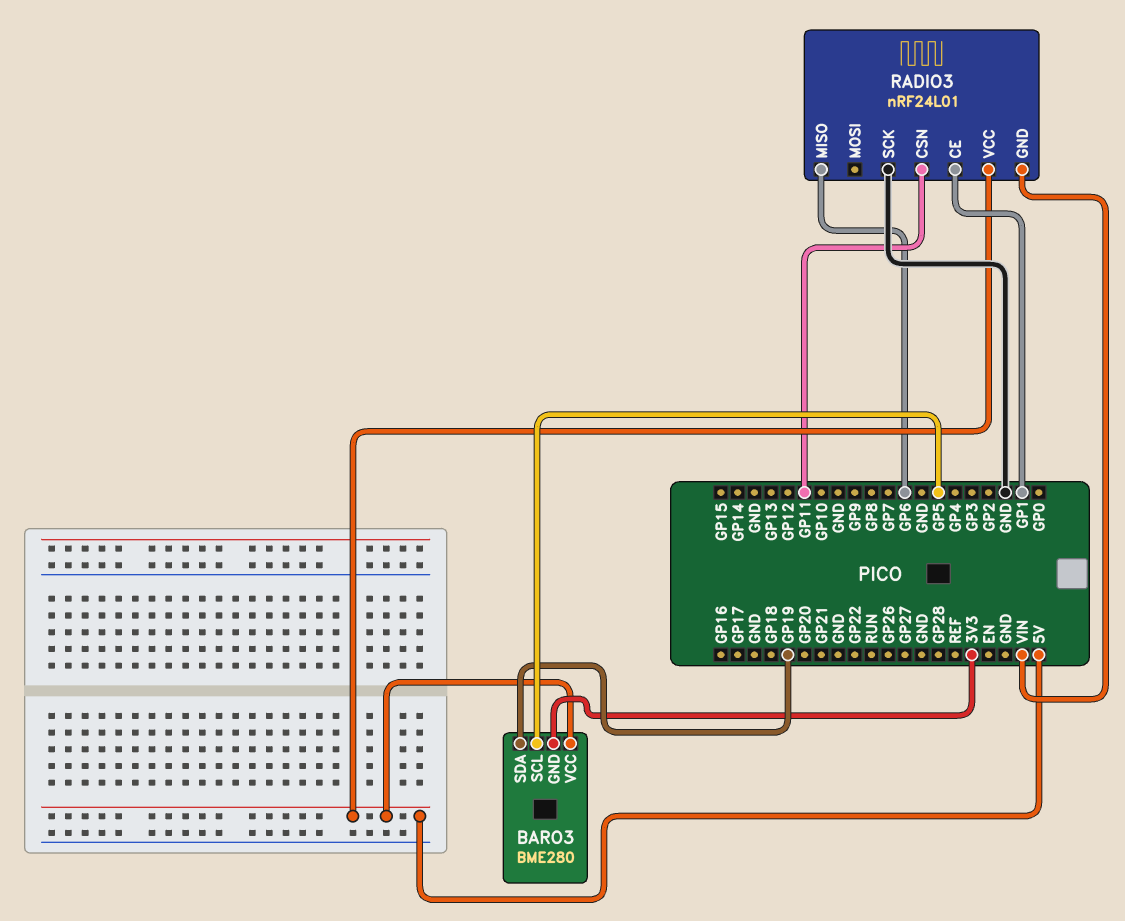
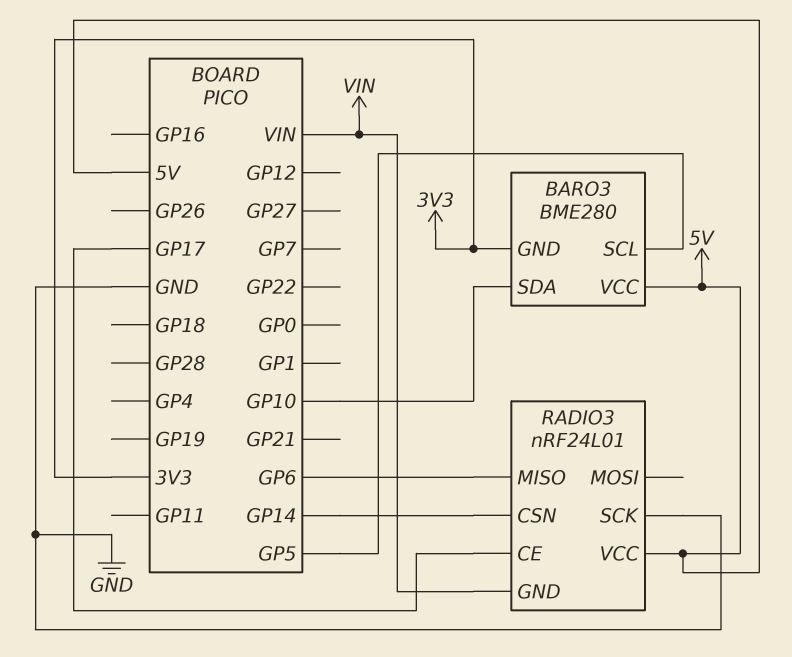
BARO3 pin SDA: GP19 -> GP10
RADIO3 pin CE: GP1 -> GP17
RADIO3 pin CSN: GP11 -> GP14

